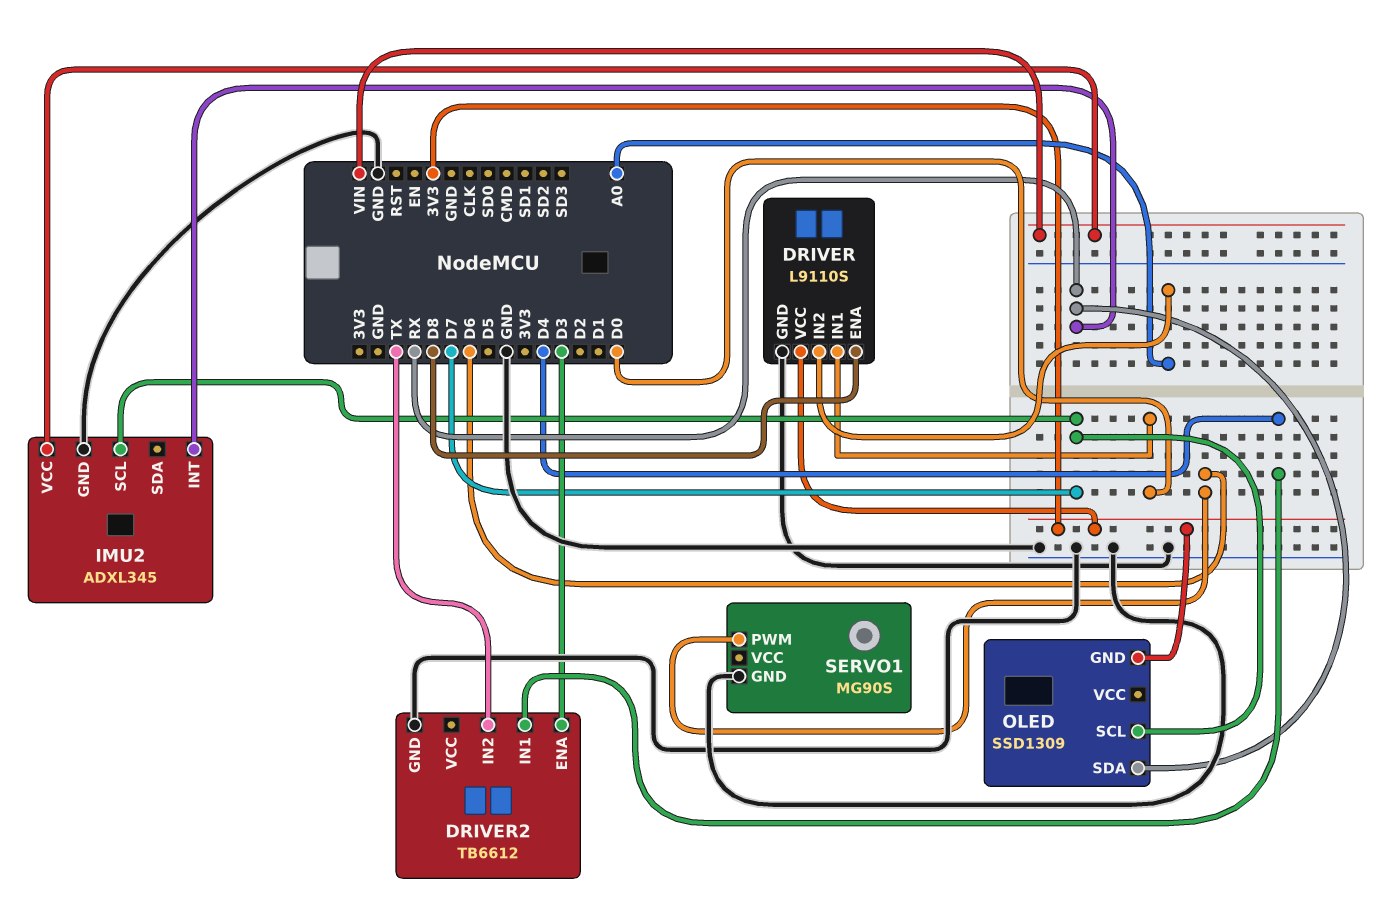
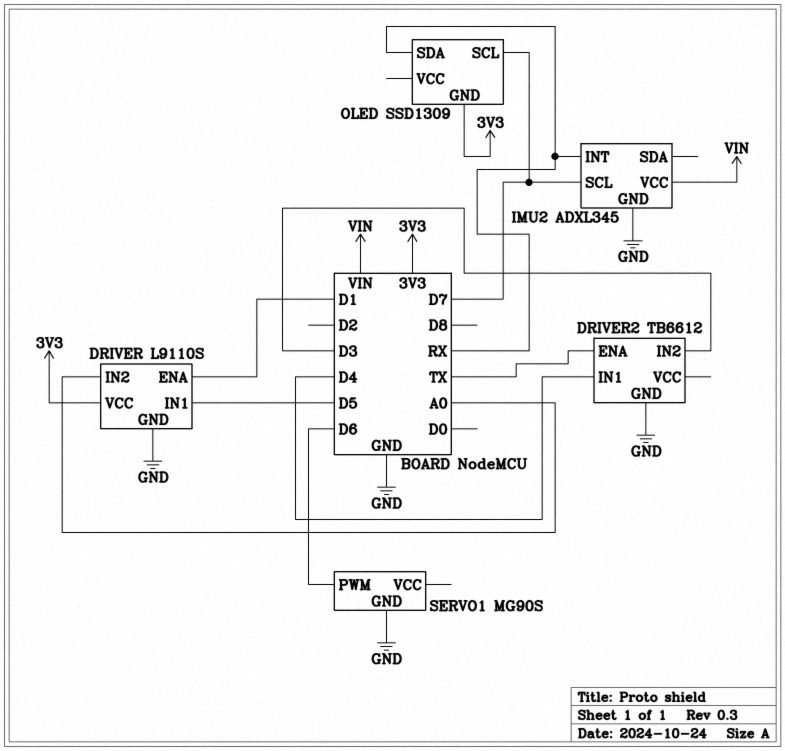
DRIVER pin ENA: D8 -> D1
DRIVER pin IN1: D0 -> D5
DRIVER2 pin ENA: D3 -> TX
DRIVER2 pin IN2: TX -> D3

